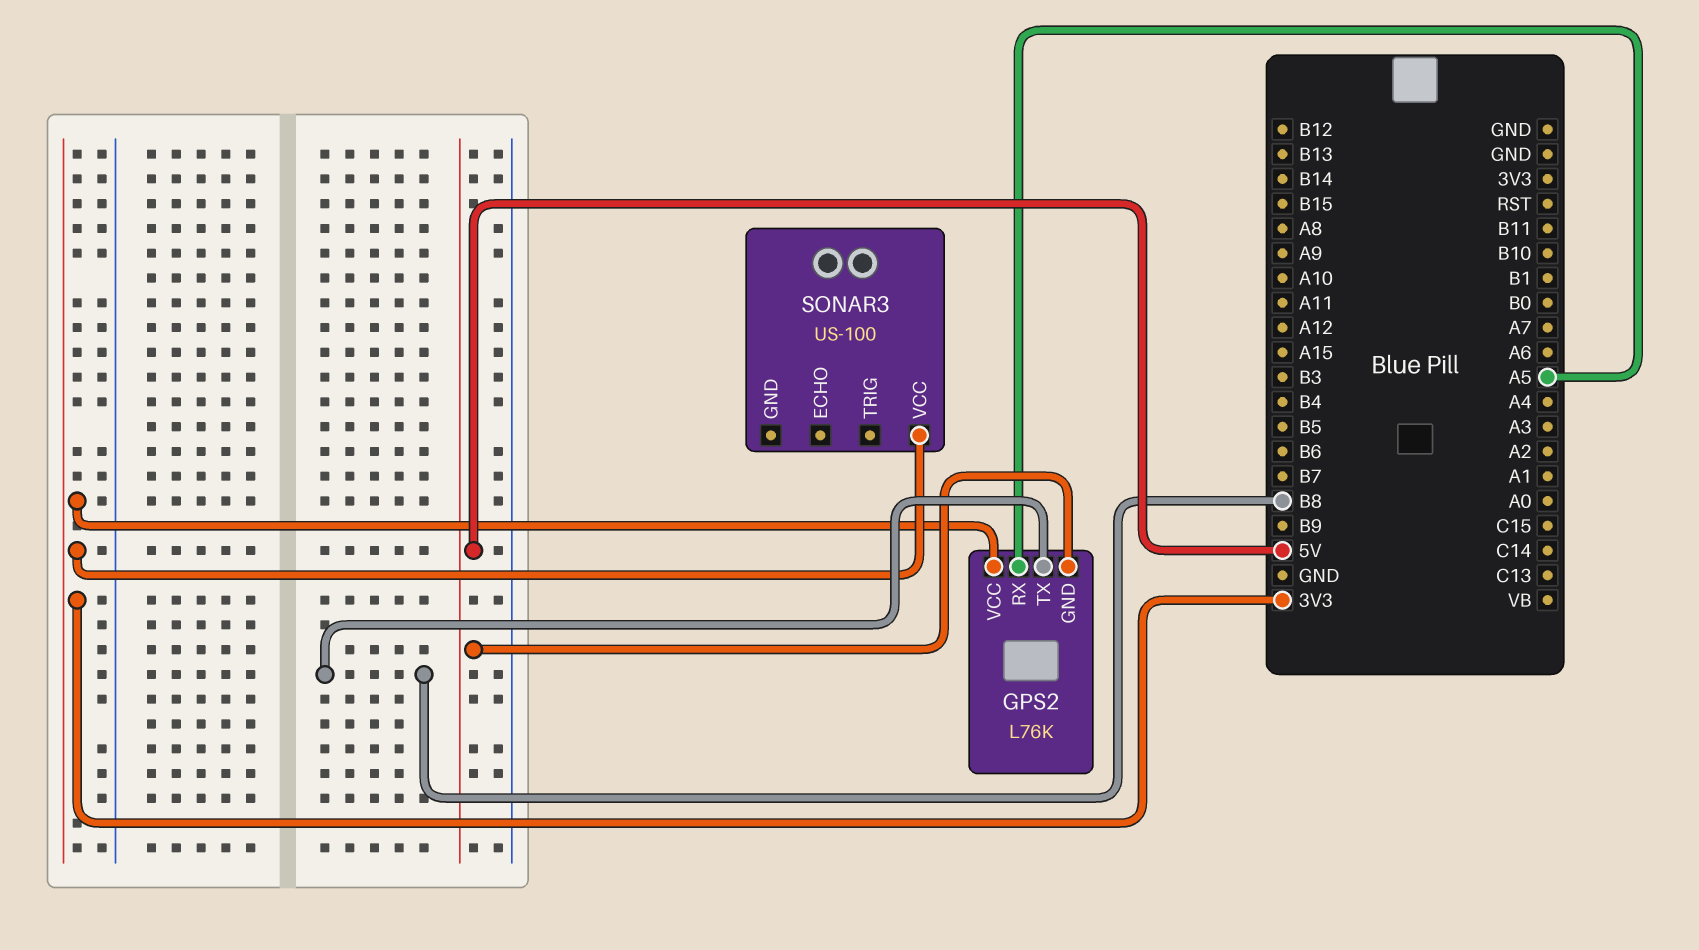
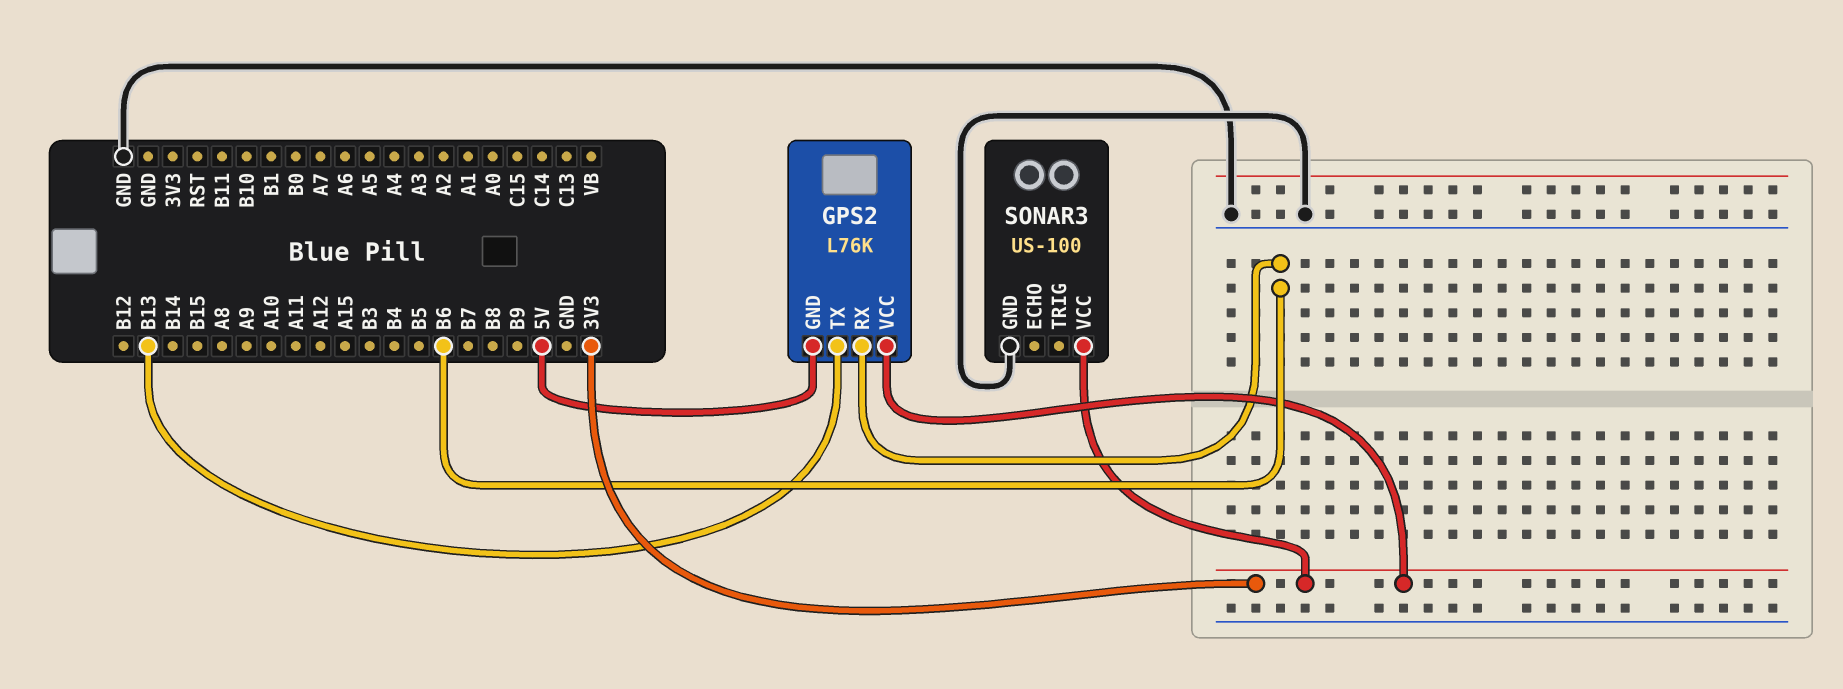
GPS2 pin RX: A5 -> B6
GPS2 pin TX: B8 -> B13
SONAR3 pin GND: none -> GND

